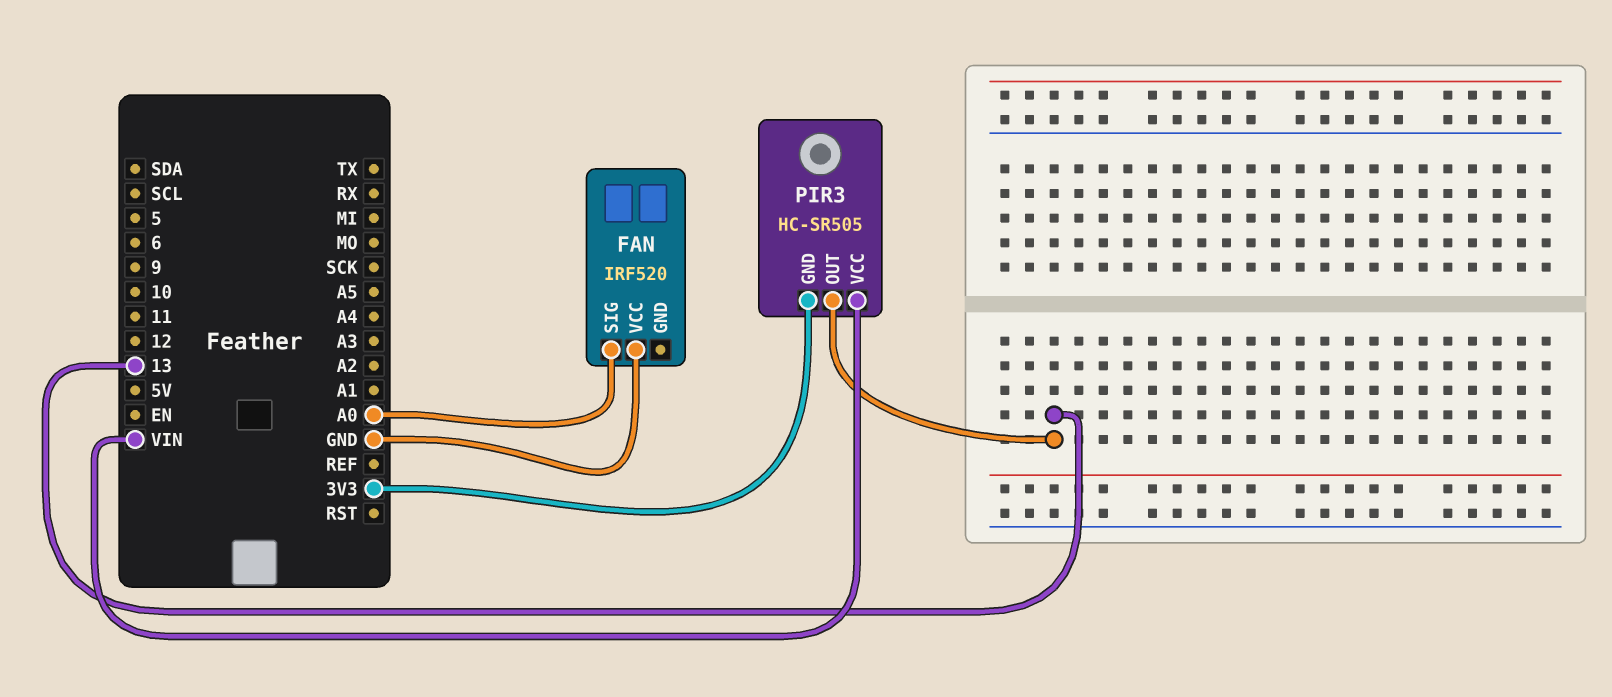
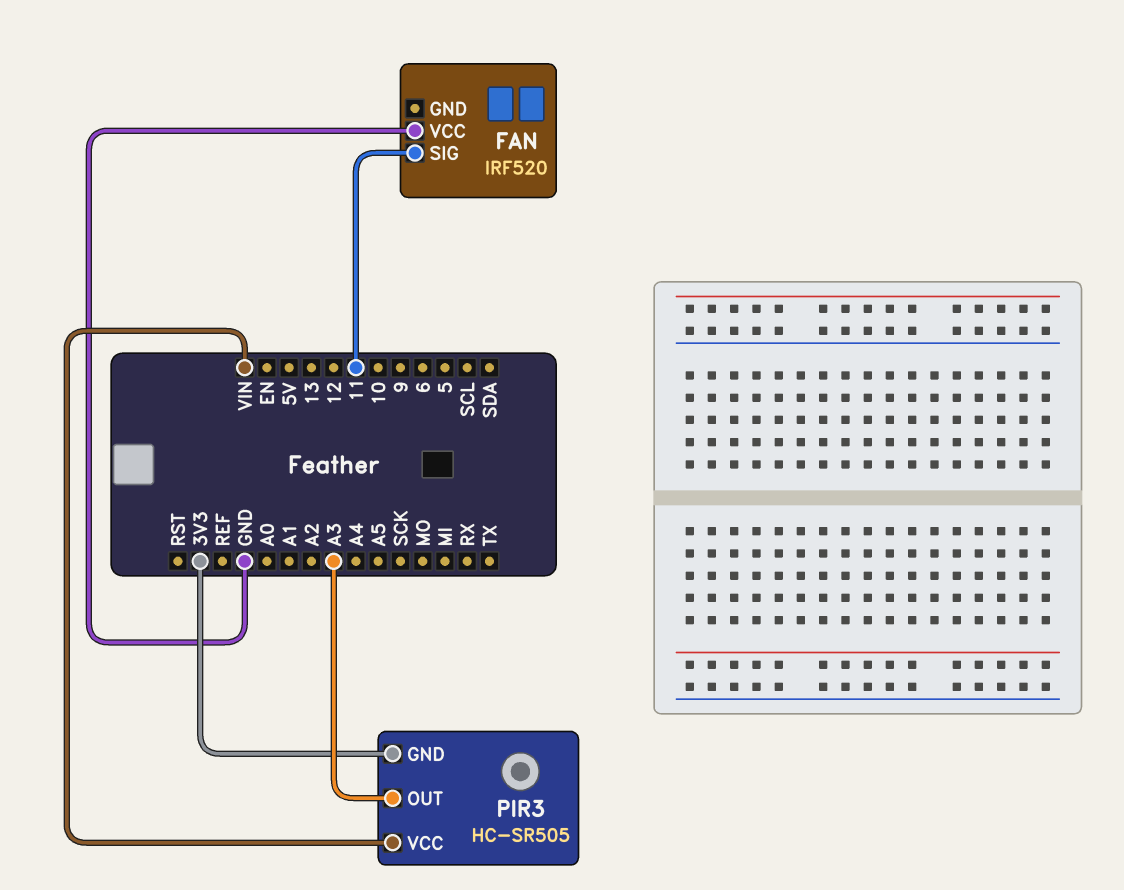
FAN pin SIG: A0 -> 11
PIR3 pin OUT: 13 -> A3

